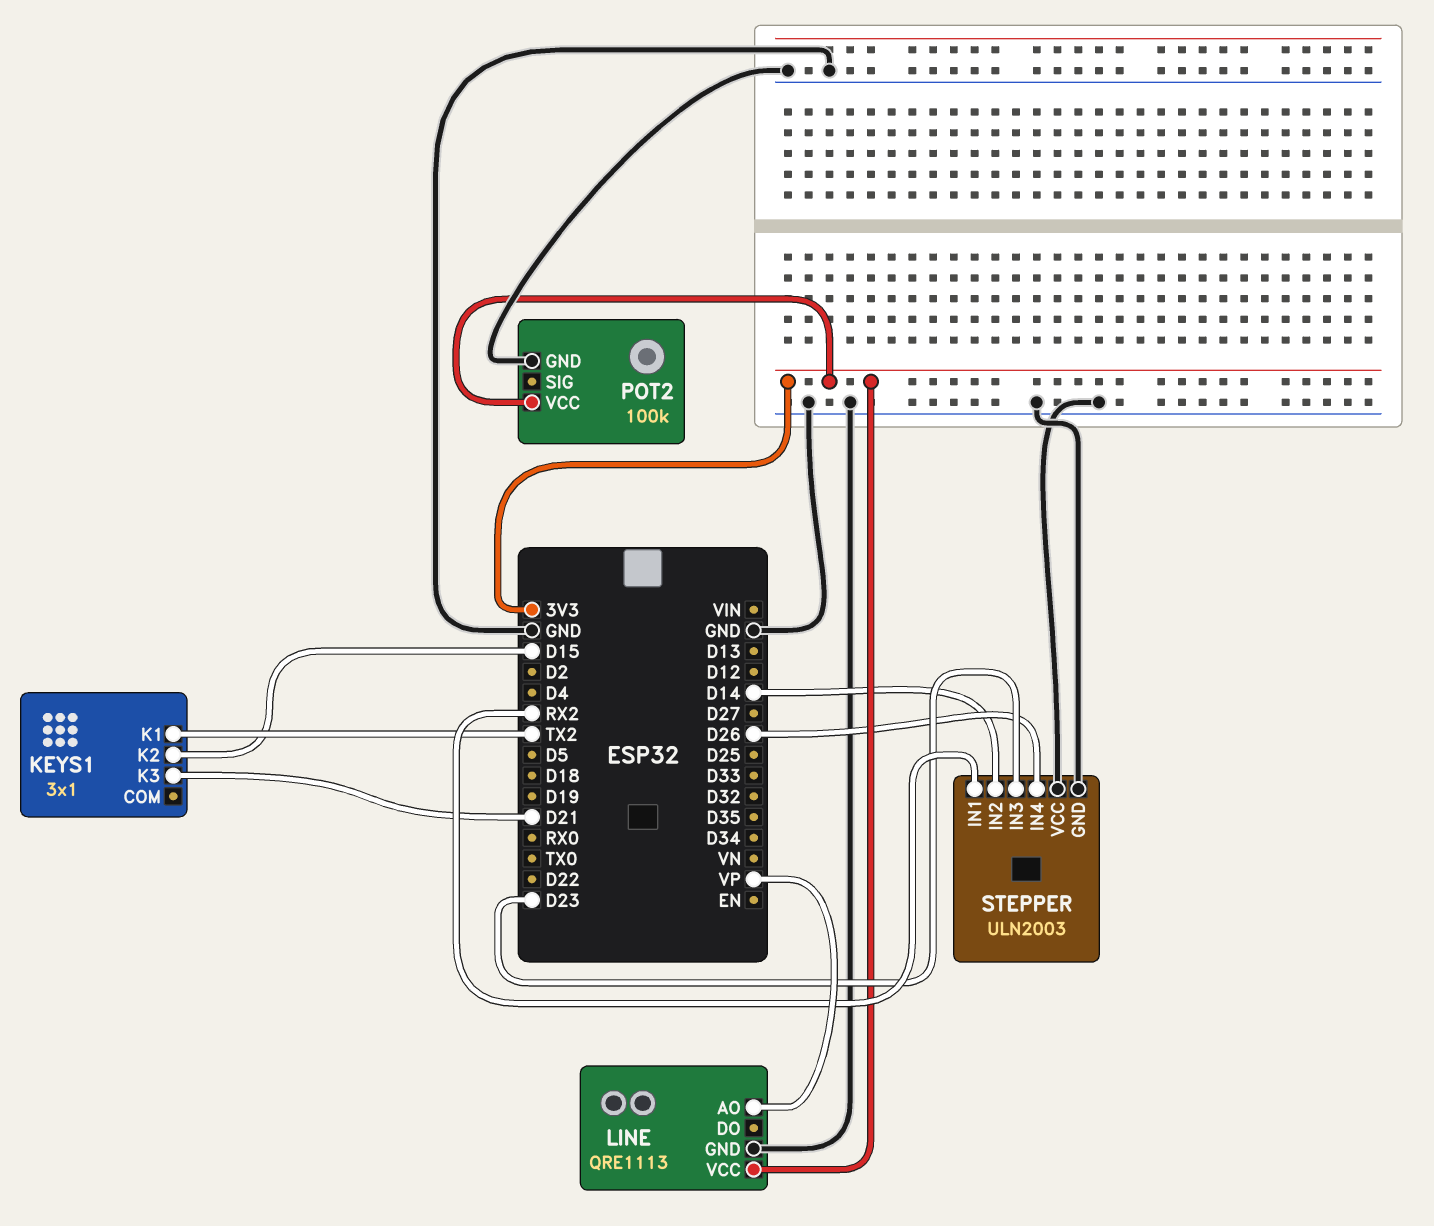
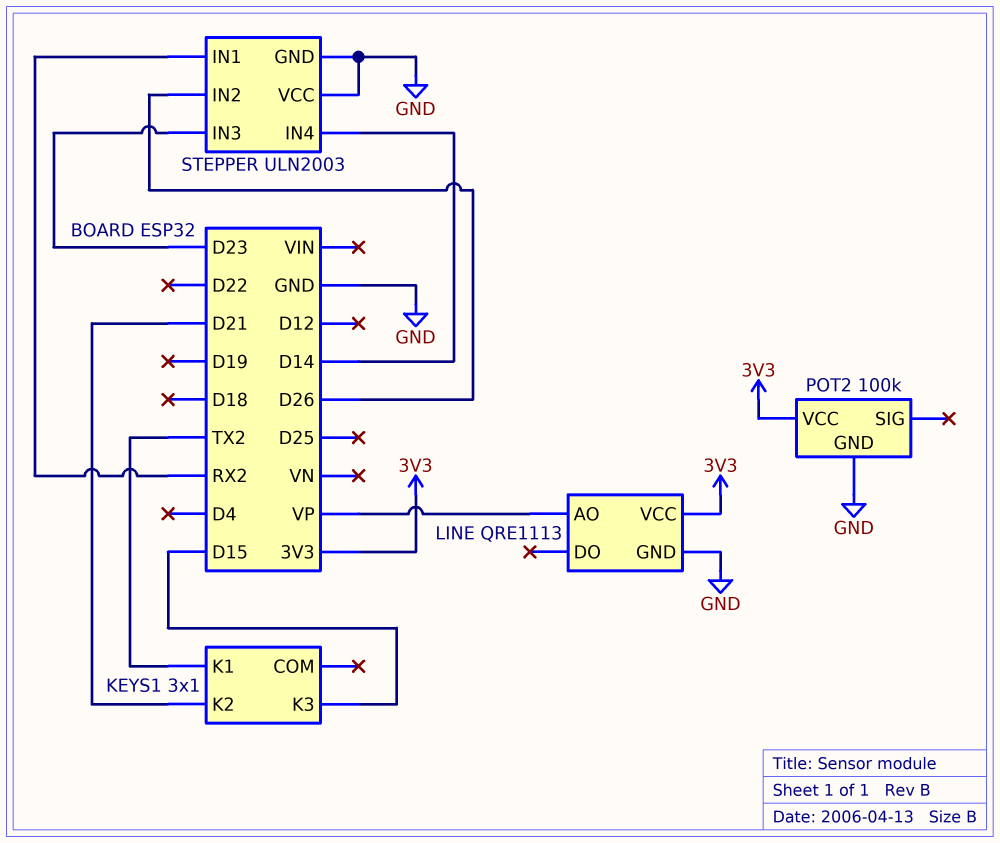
KEYS1 pin K2: D15 -> D21
KEYS1 pin K3: D21 -> D15
STEPPER pin IN2: D14 -> D26
STEPPER pin IN4: D26 -> D14

